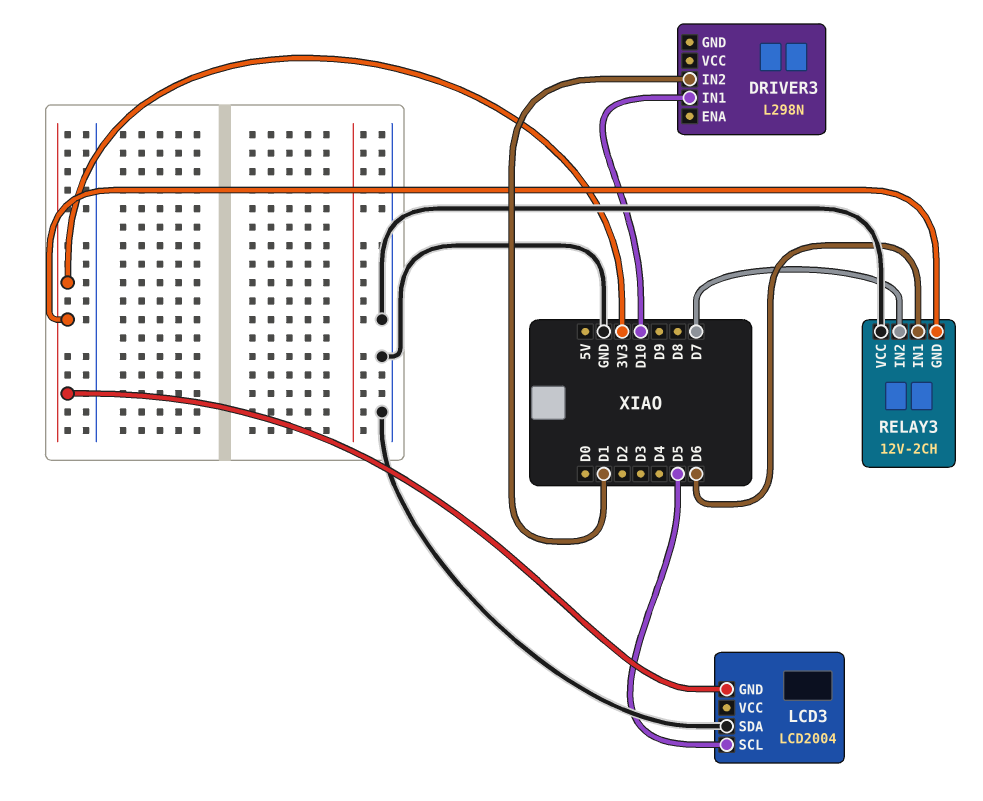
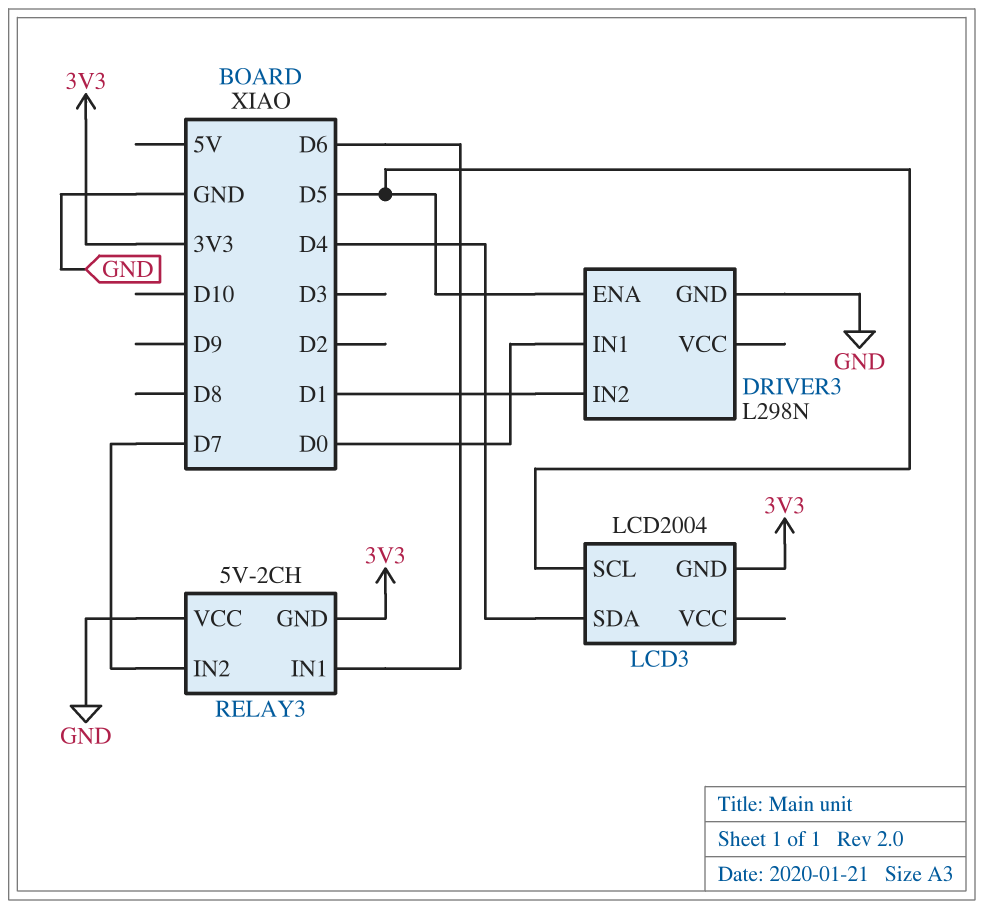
DRIVER3 pin ENA: none -> D5
DRIVER3 pin GND: none -> GND
DRIVER3 pin IN1: D10 -> D0
LCD3 pin SDA: GND -> D4
RELAY3: 12V-2CH -> 5V-2CH

